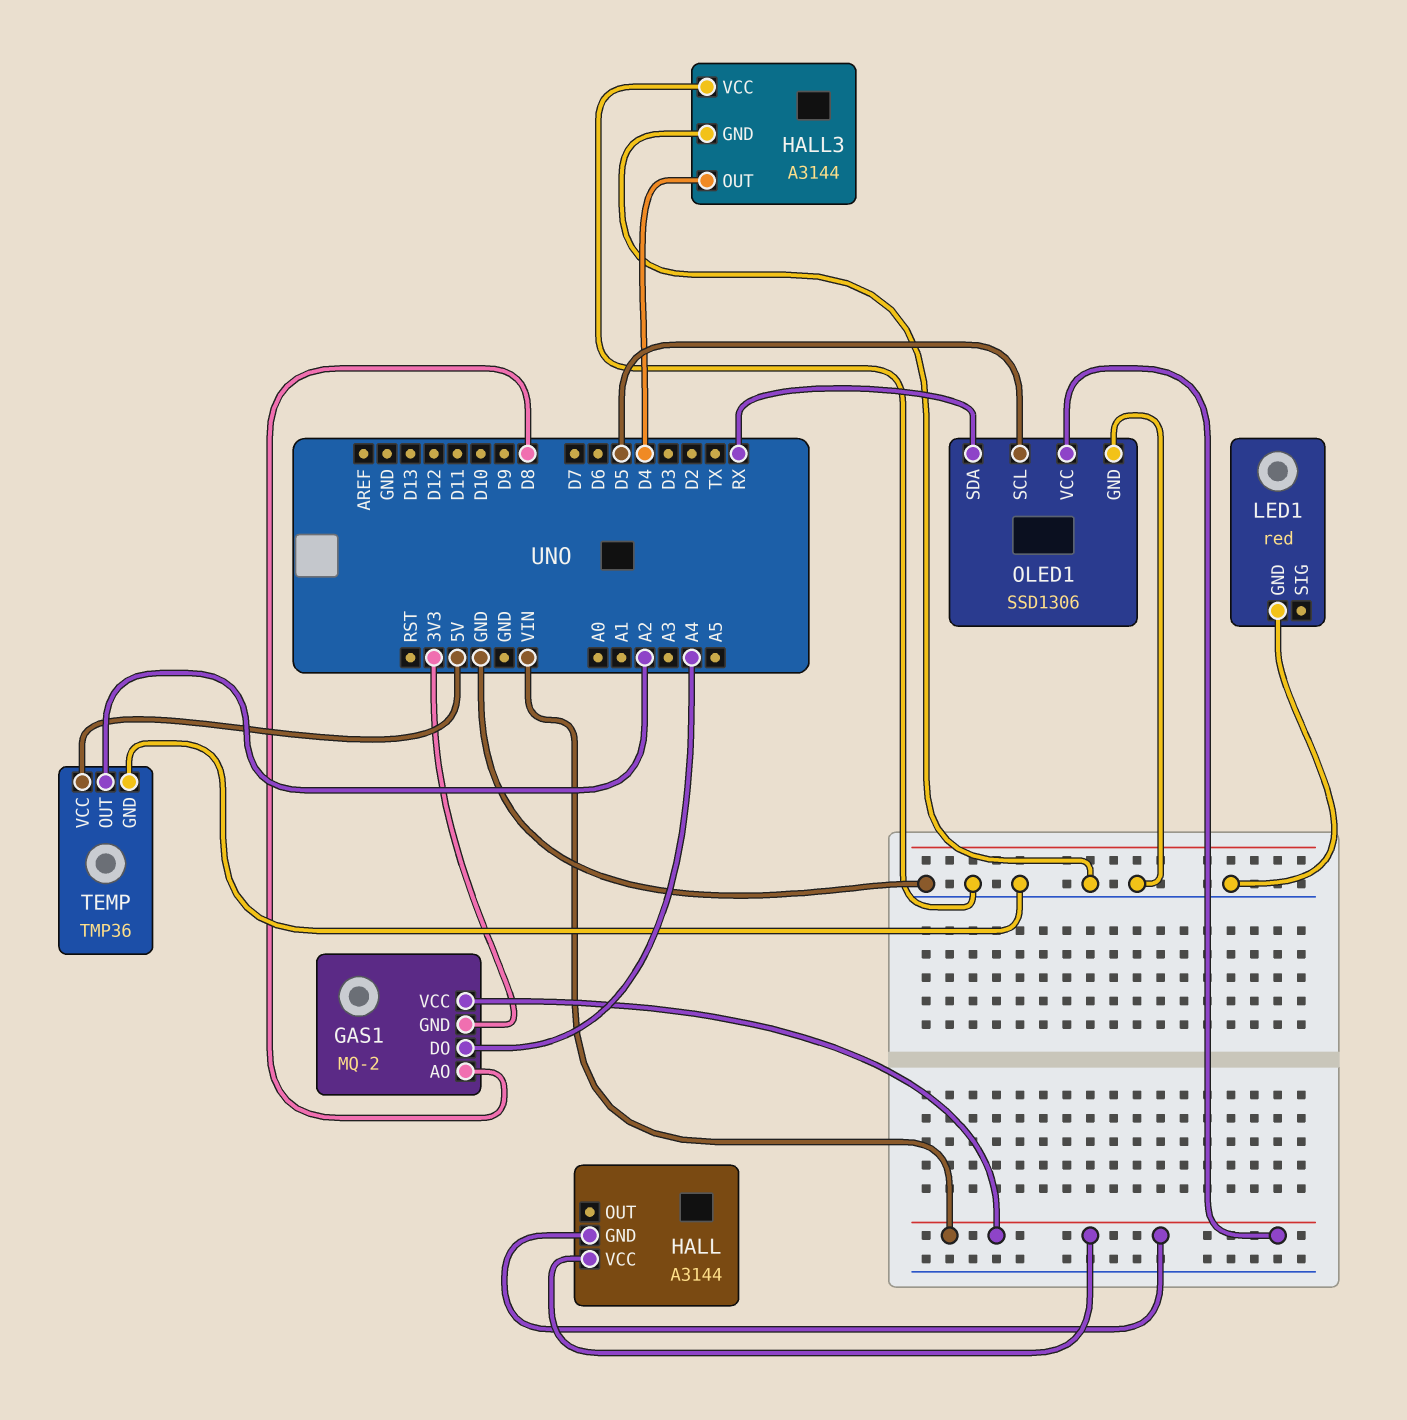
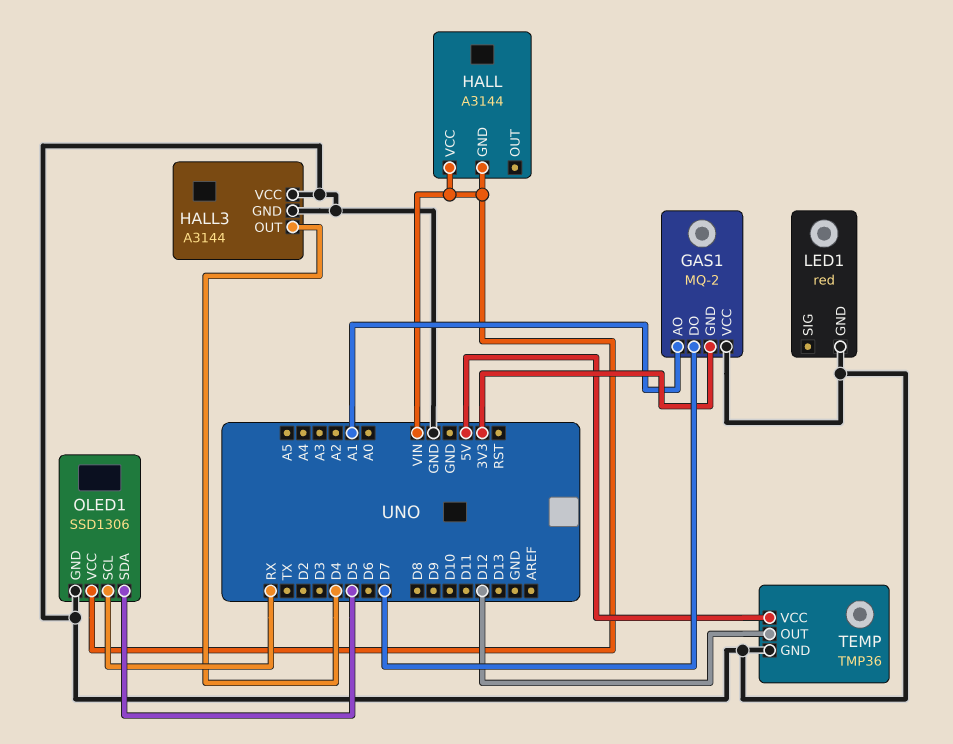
GAS1 pin AO: D8 -> A1
GAS1 pin DO: A4 -> D7
GAS1 pin VCC: VIN -> GND
OLED1 pin SCL: D5 -> RX
OLED1 pin SDA: RX -> D5
TEMP pin OUT: A2 -> D12

